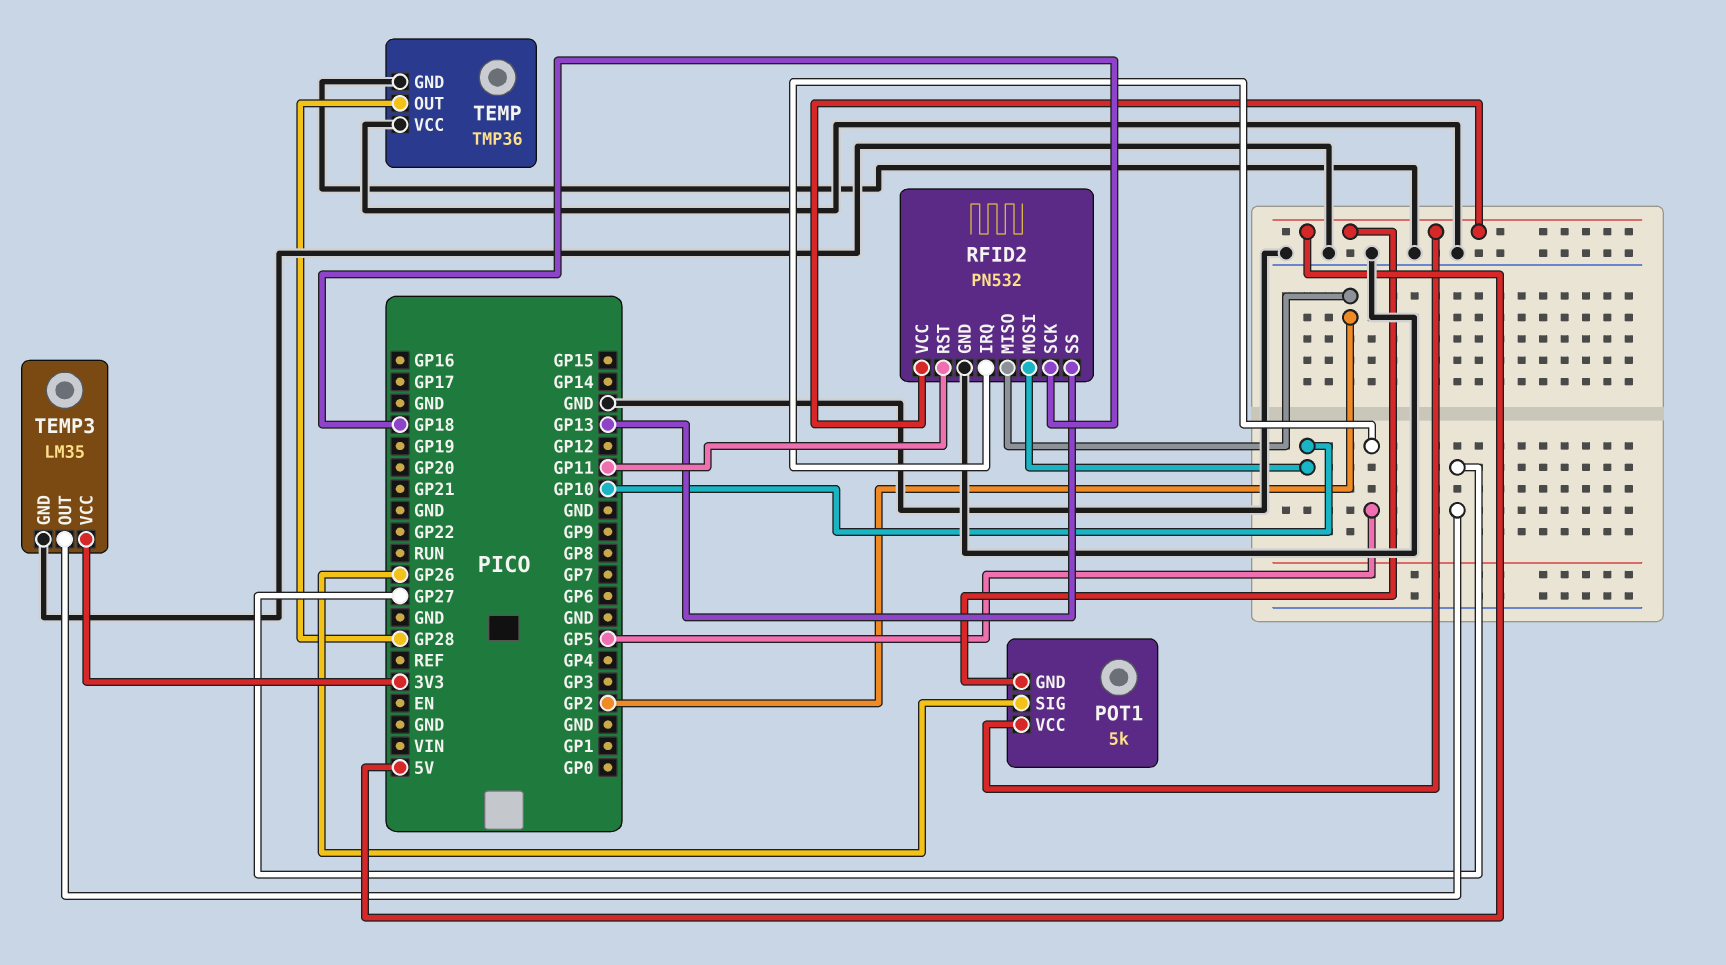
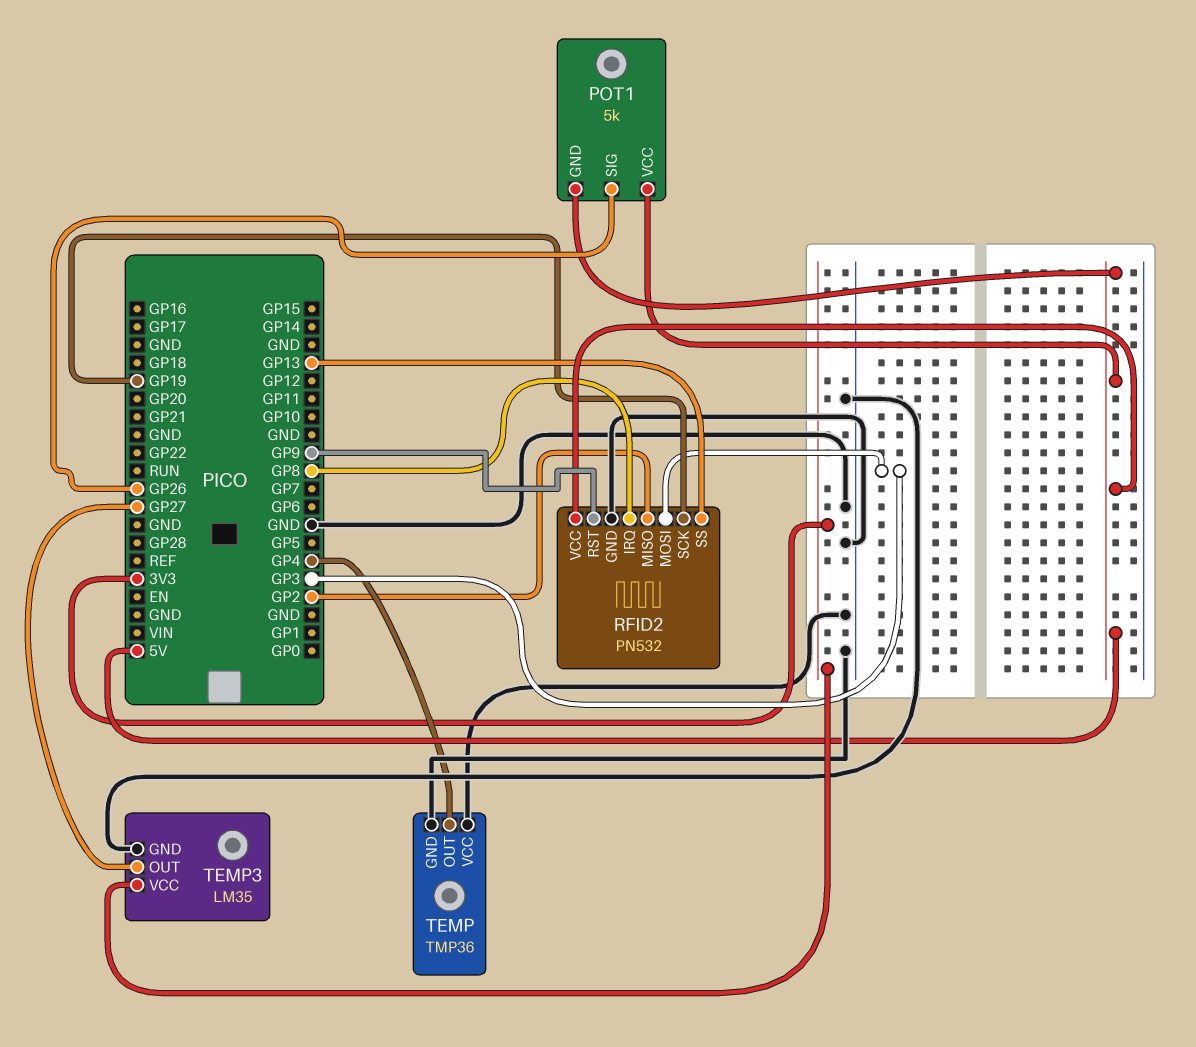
RFID2 pin IRQ: GP5 -> GP8
RFID2 pin MOSI: GP10 -> GP3
RFID2 pin RST: GP11 -> GP9
RFID2 pin SCK: GP18 -> GP19
TEMP pin OUT: GP28 -> GP4

